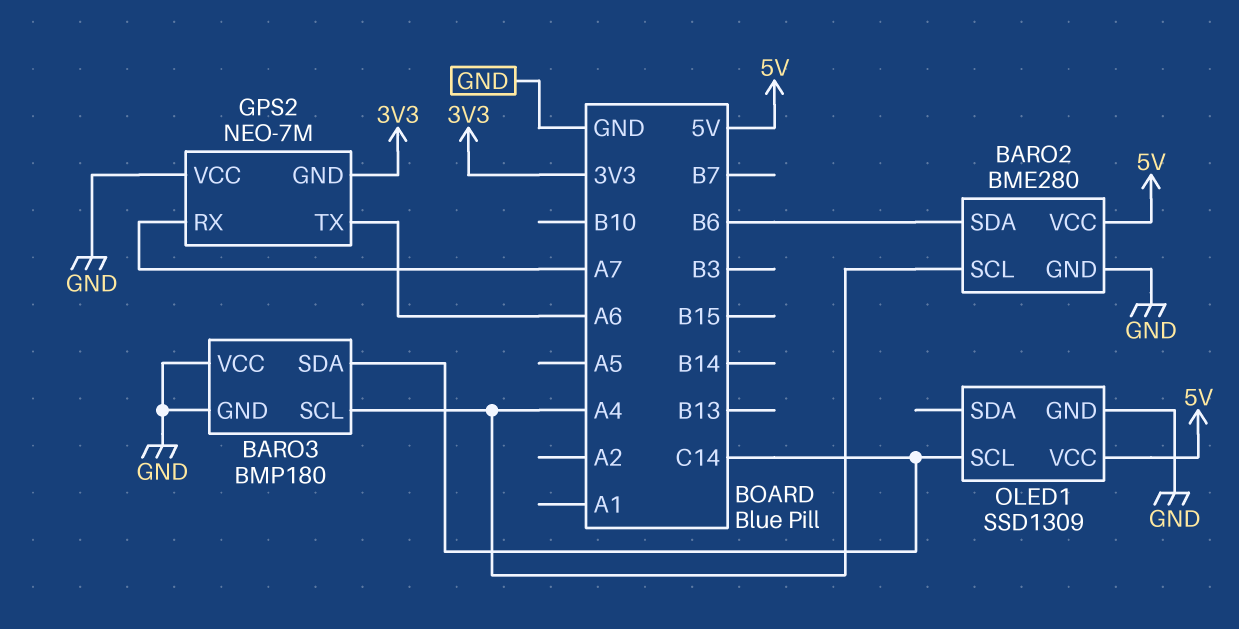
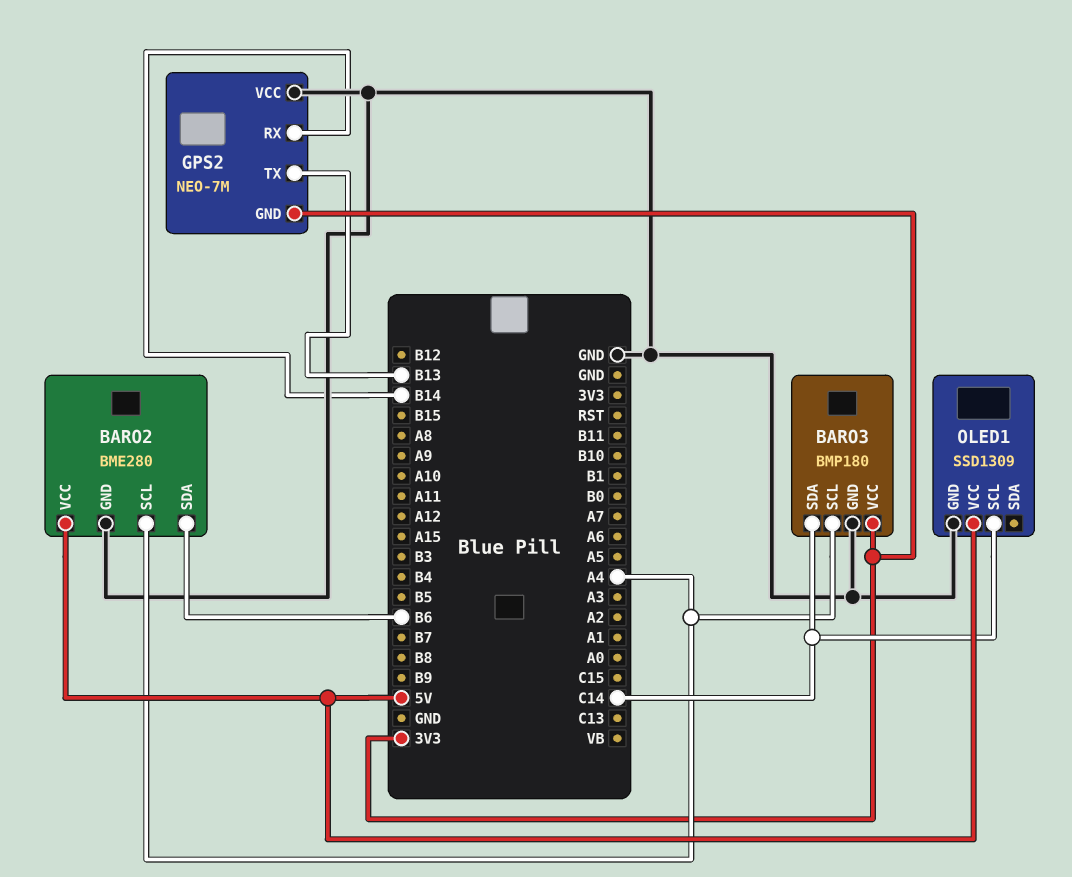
BARO3 pin VCC: GND -> 3V3
GPS2 pin RX: A7 -> B14
GPS2 pin TX: A6 -> B13

